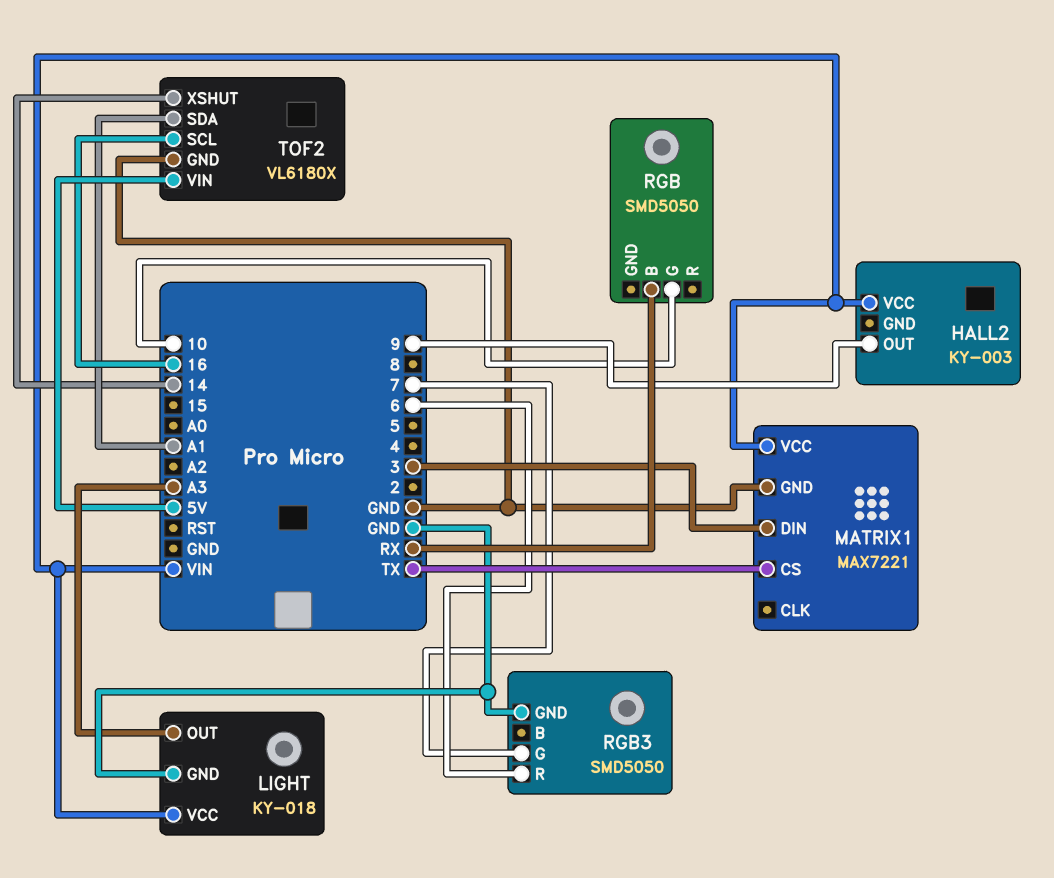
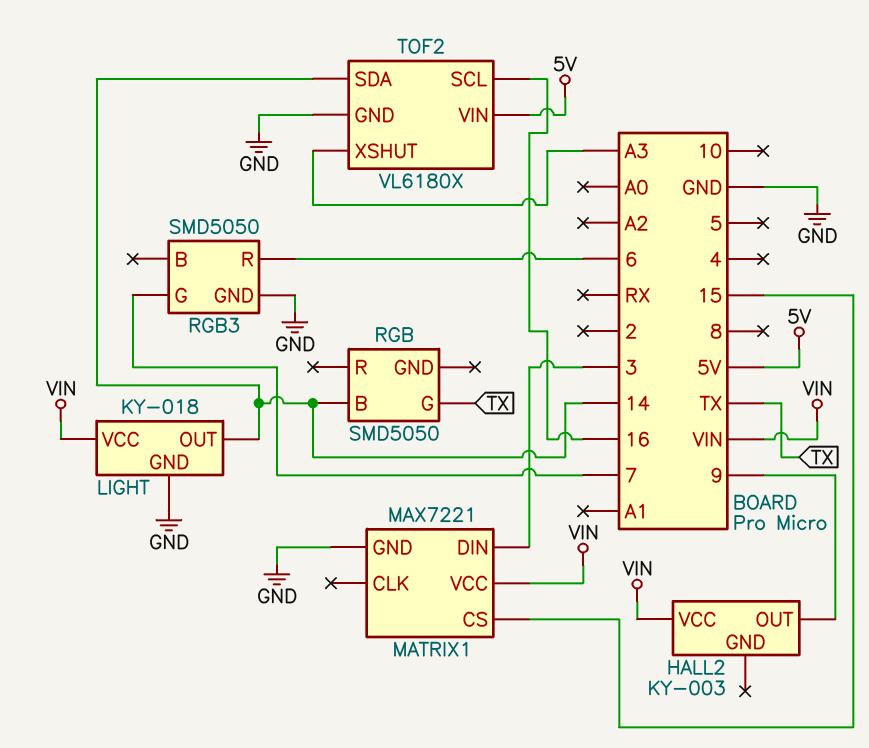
LIGHT pin OUT: A3 -> 14
MATRIX1 pin CS: TX -> 15
RGB pin B: RX -> 14
RGB pin G: 10 -> TX
TOF2 pin SDA: A1 -> 14
TOF2 pin XSHUT: 14 -> A3

